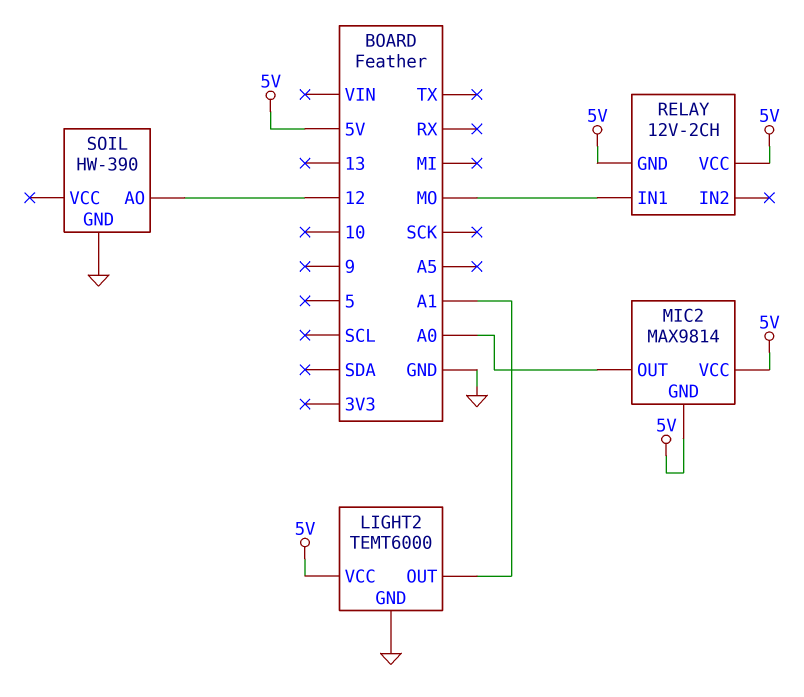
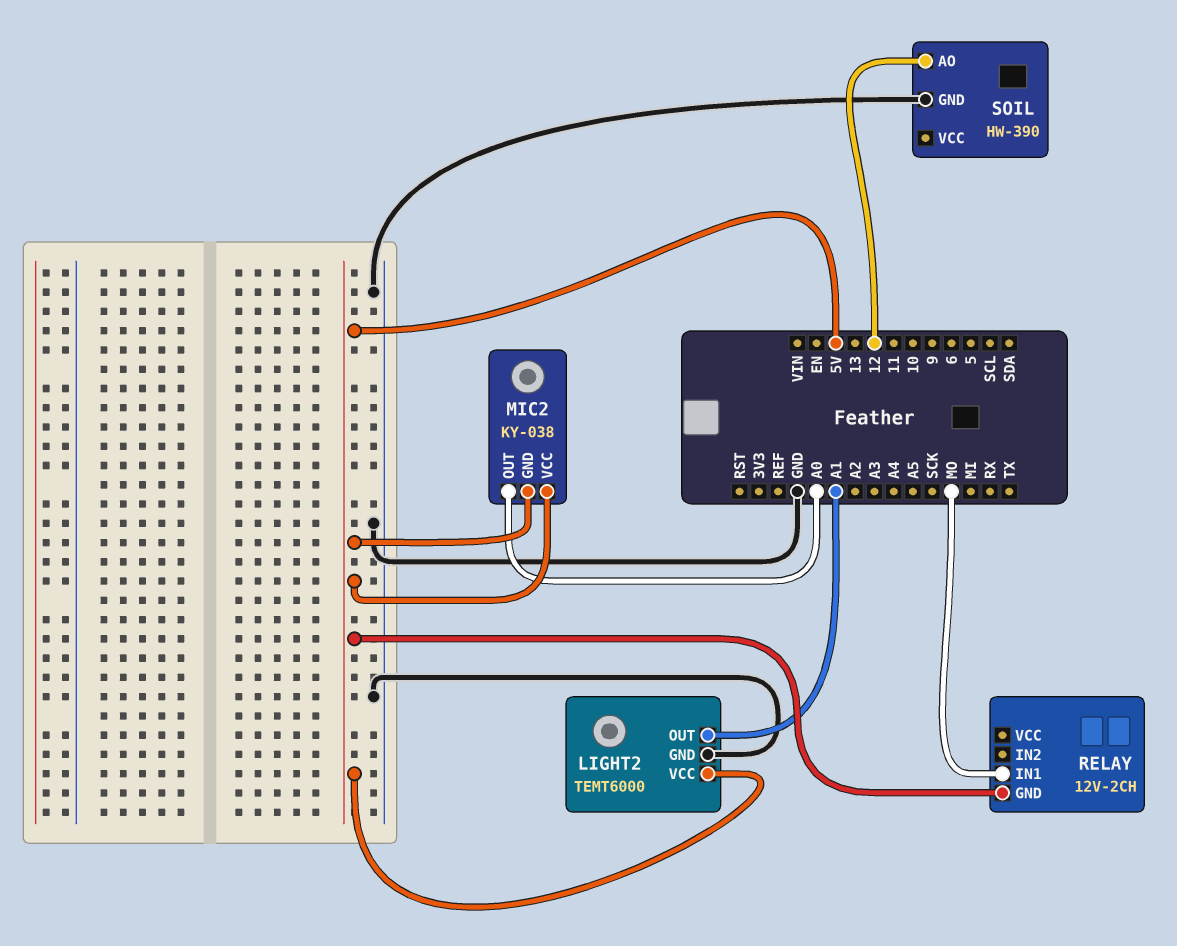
MIC2: MAX9814 -> KY-038
RELAY pin VCC: 5V -> none

